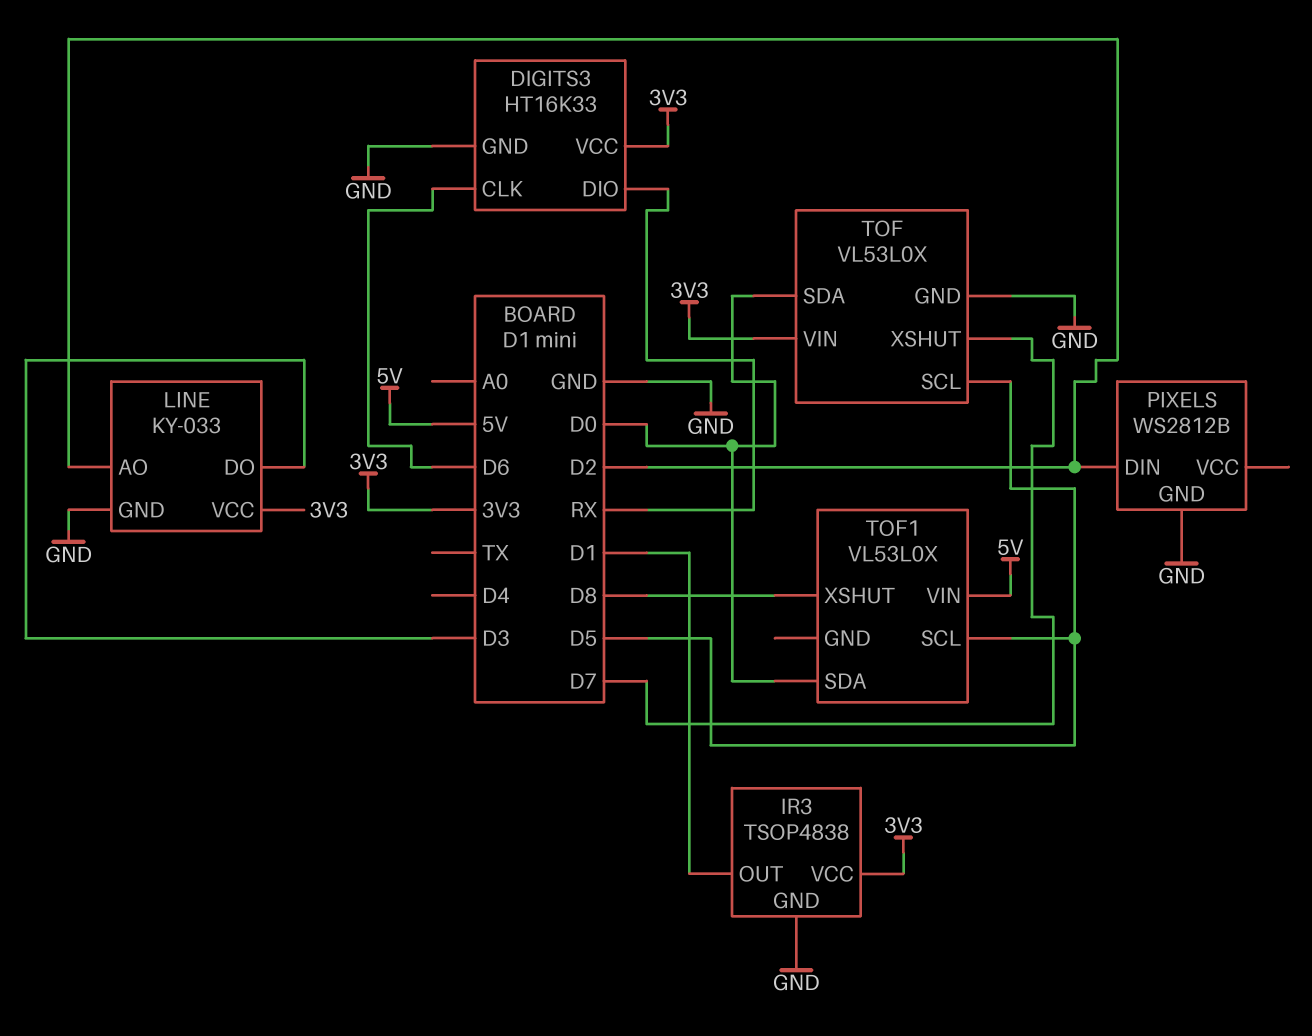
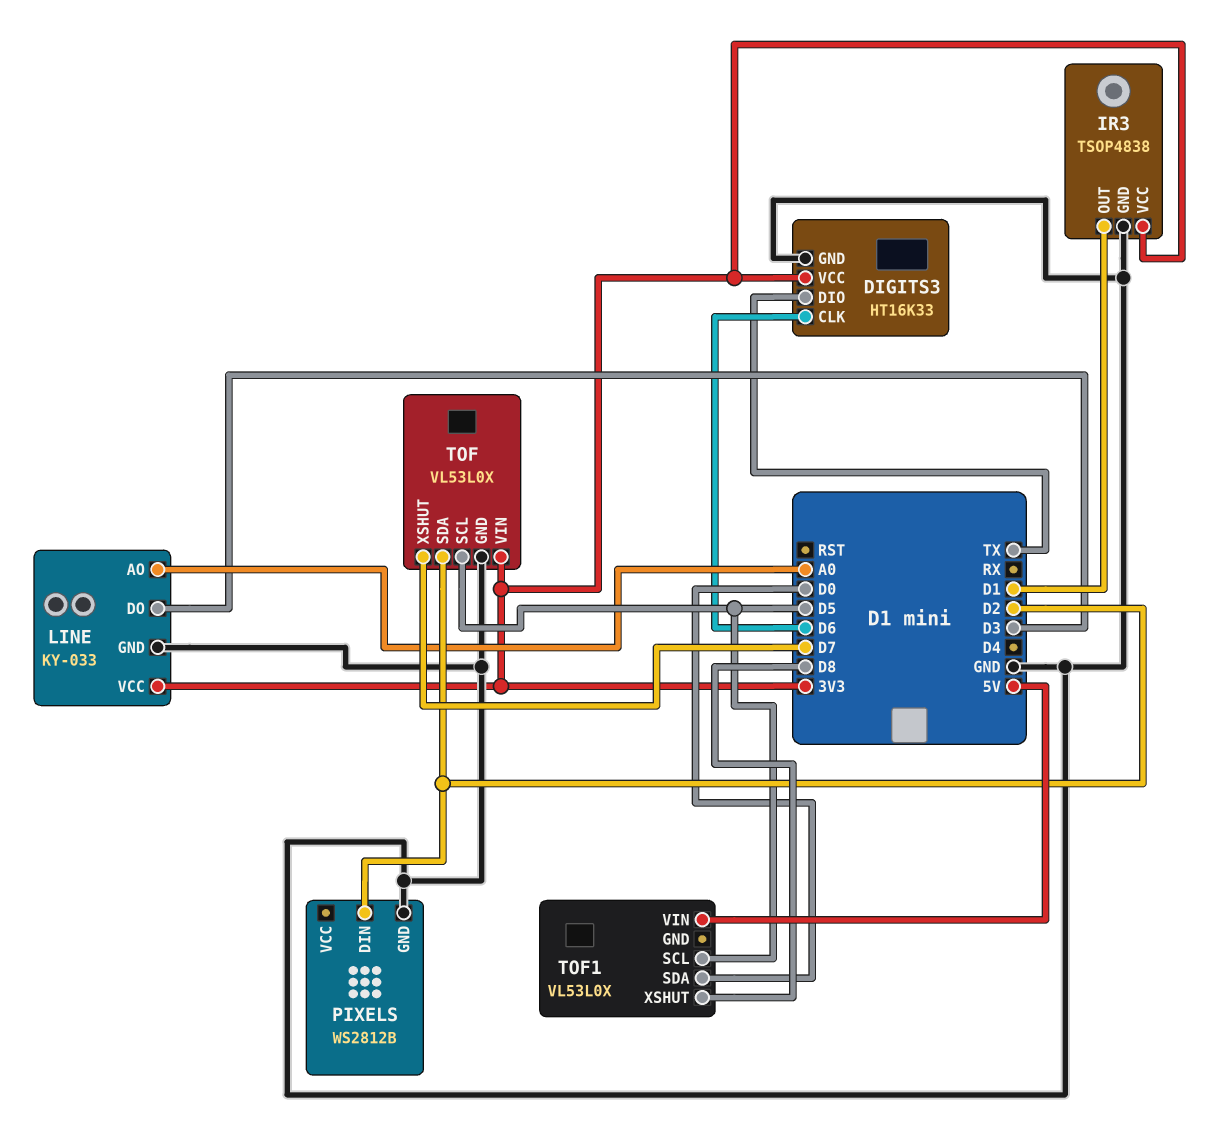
DIGITS3 pin DIO: RX -> TX
LINE pin AO: D2 -> A0
TOF pin SDA: D0 -> D2

